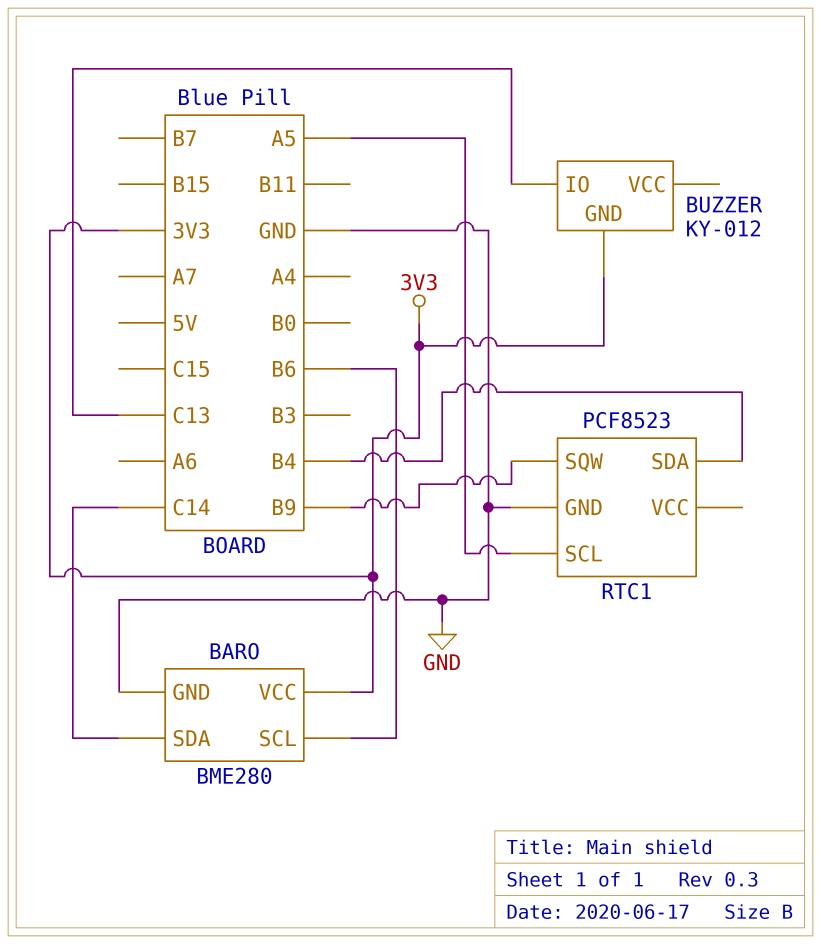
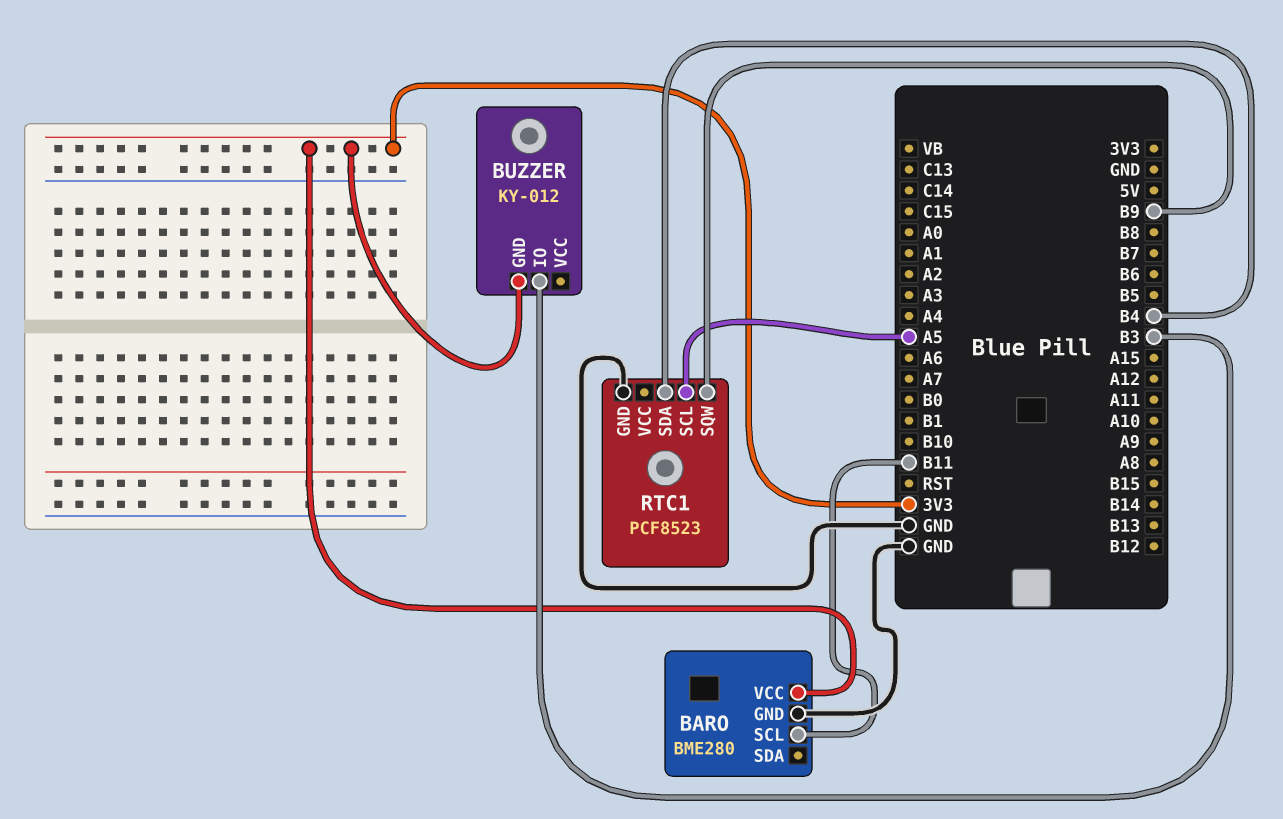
BARO pin SCL: B6 -> B11
BARO pin SDA: C14 -> none
BUZZER pin IO: C13 -> B3

